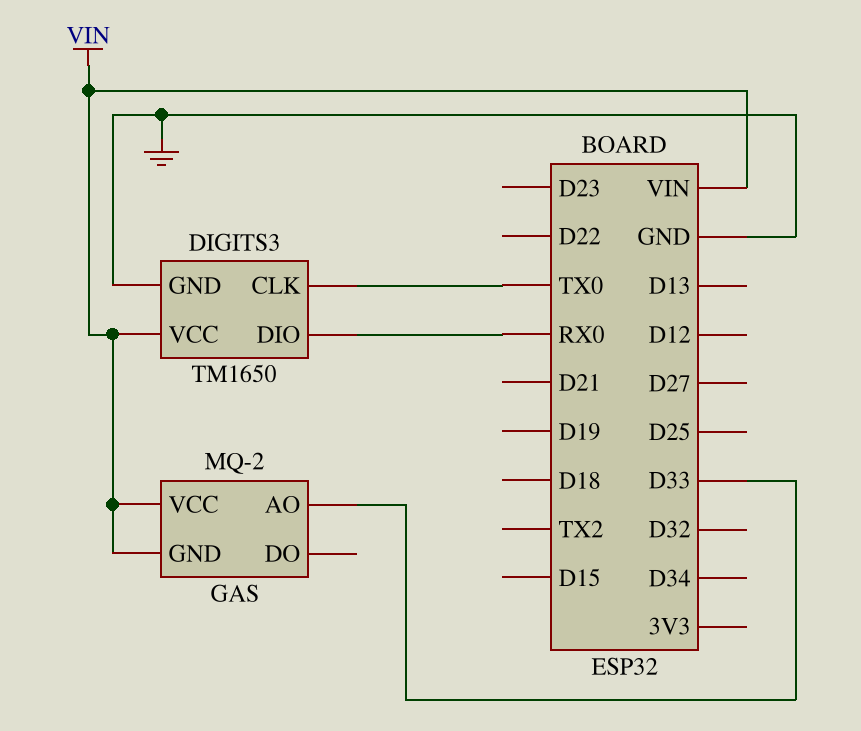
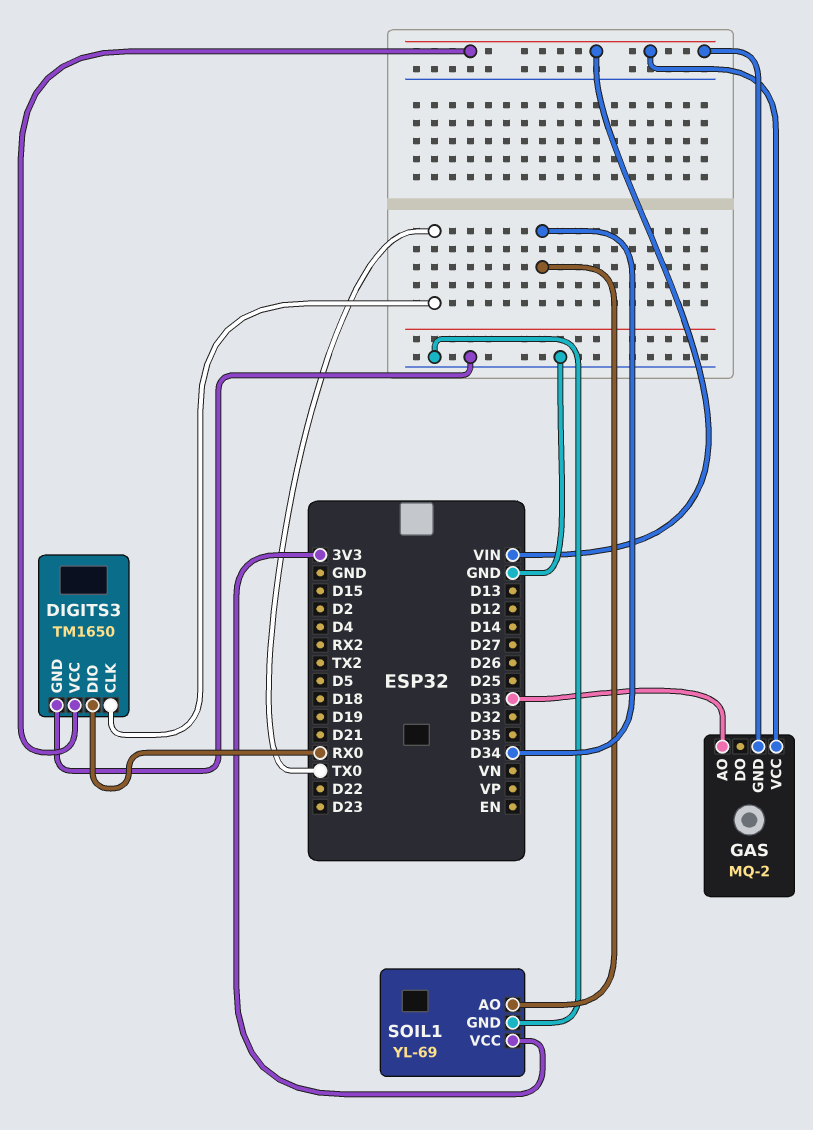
SOIL1: none -> YL-69
SOIL1 pin AO: none -> D34
SOIL1 pin GND: none -> GND
SOIL1 pin VCC: none -> 3V3

